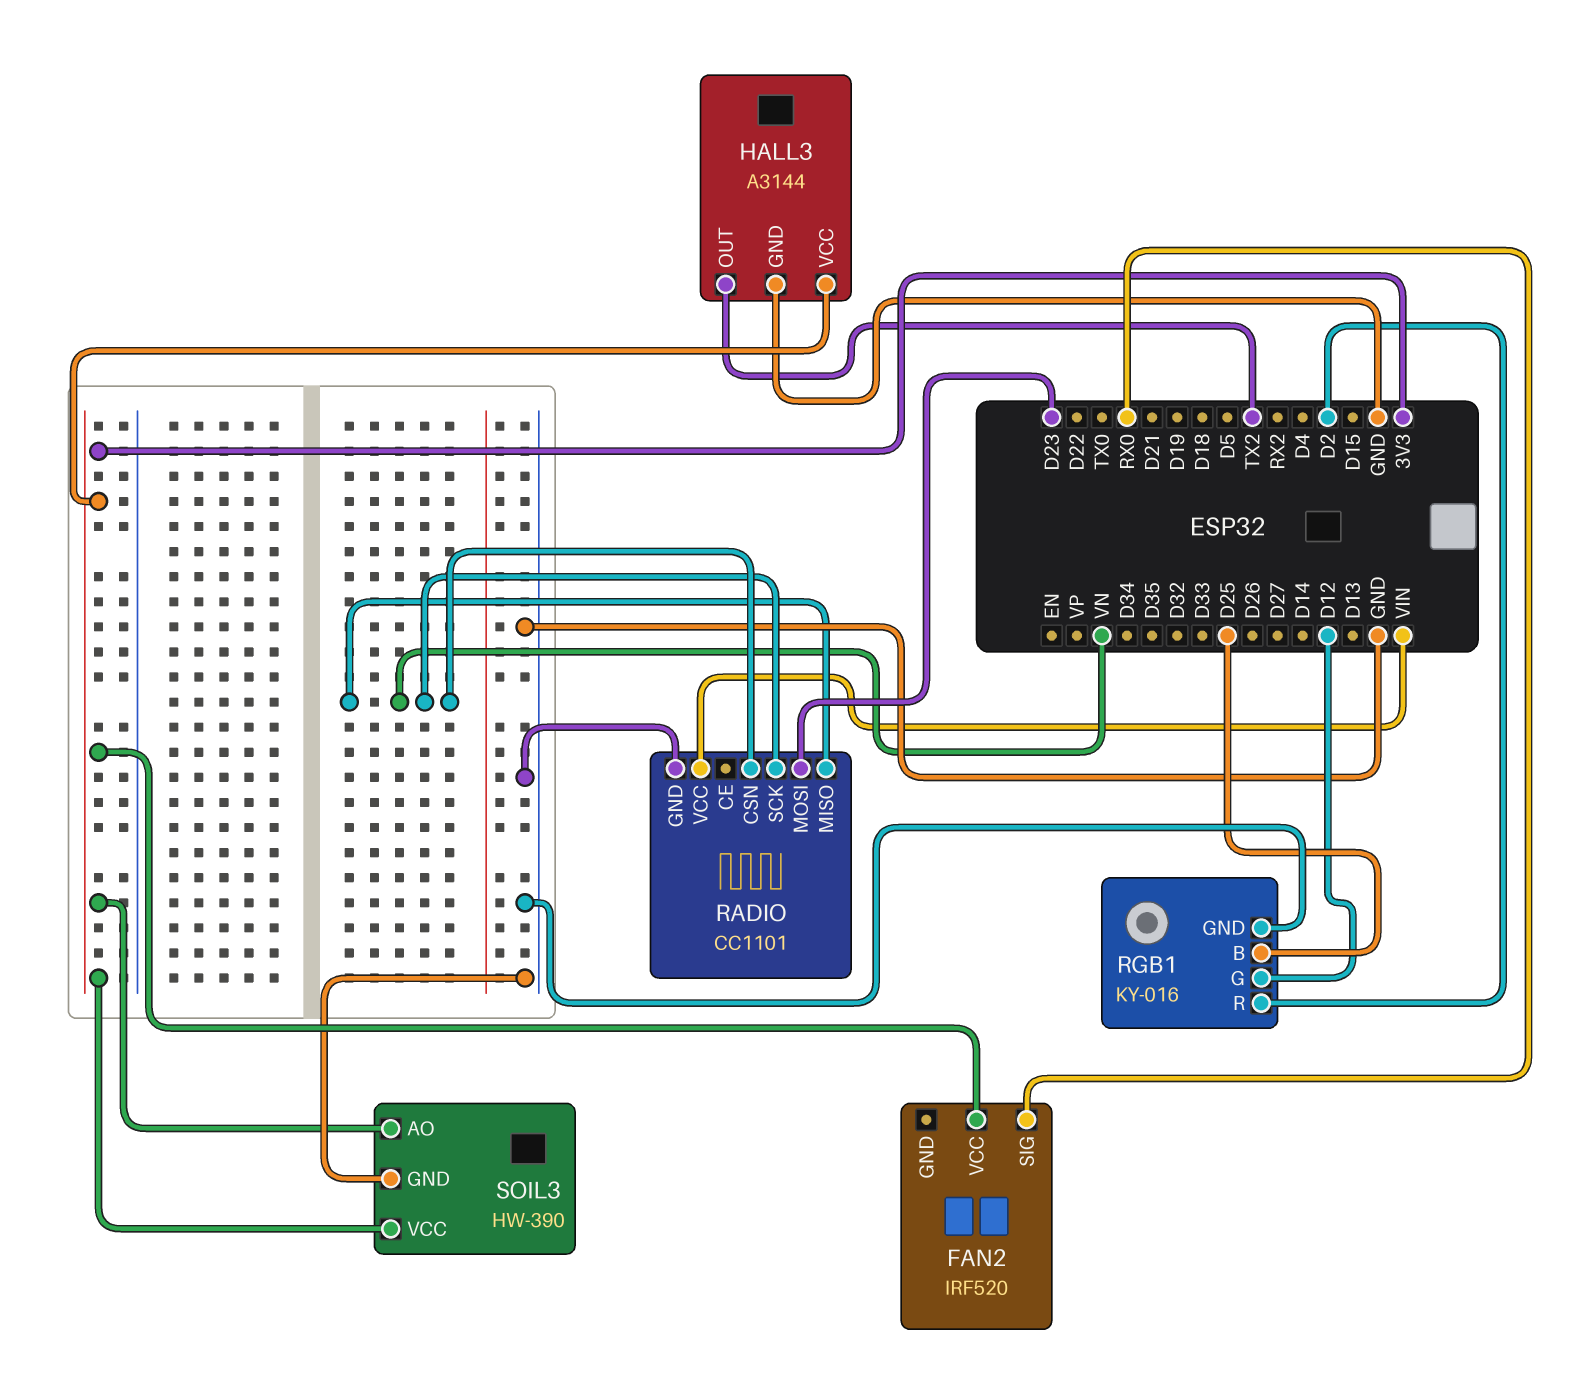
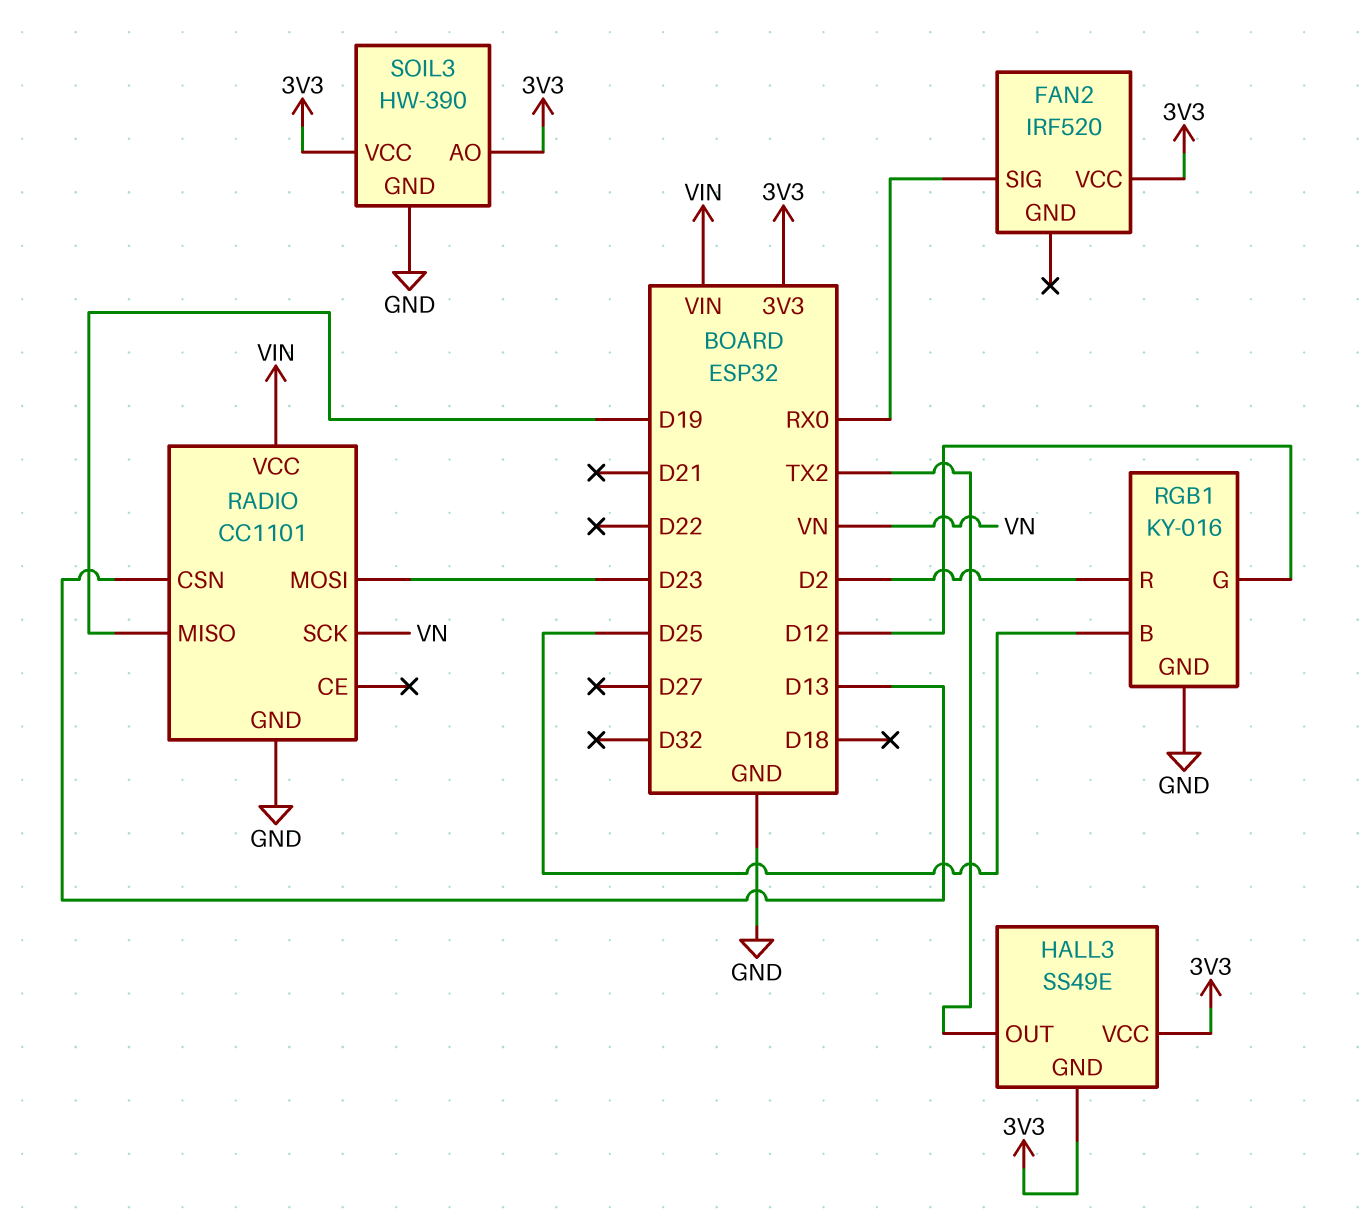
HALL3: A3144 -> SS49E
HALL3 pin GND: GND -> 3V3
RADIO pin CSN: VN -> D13
RADIO pin MISO: VN -> D19

